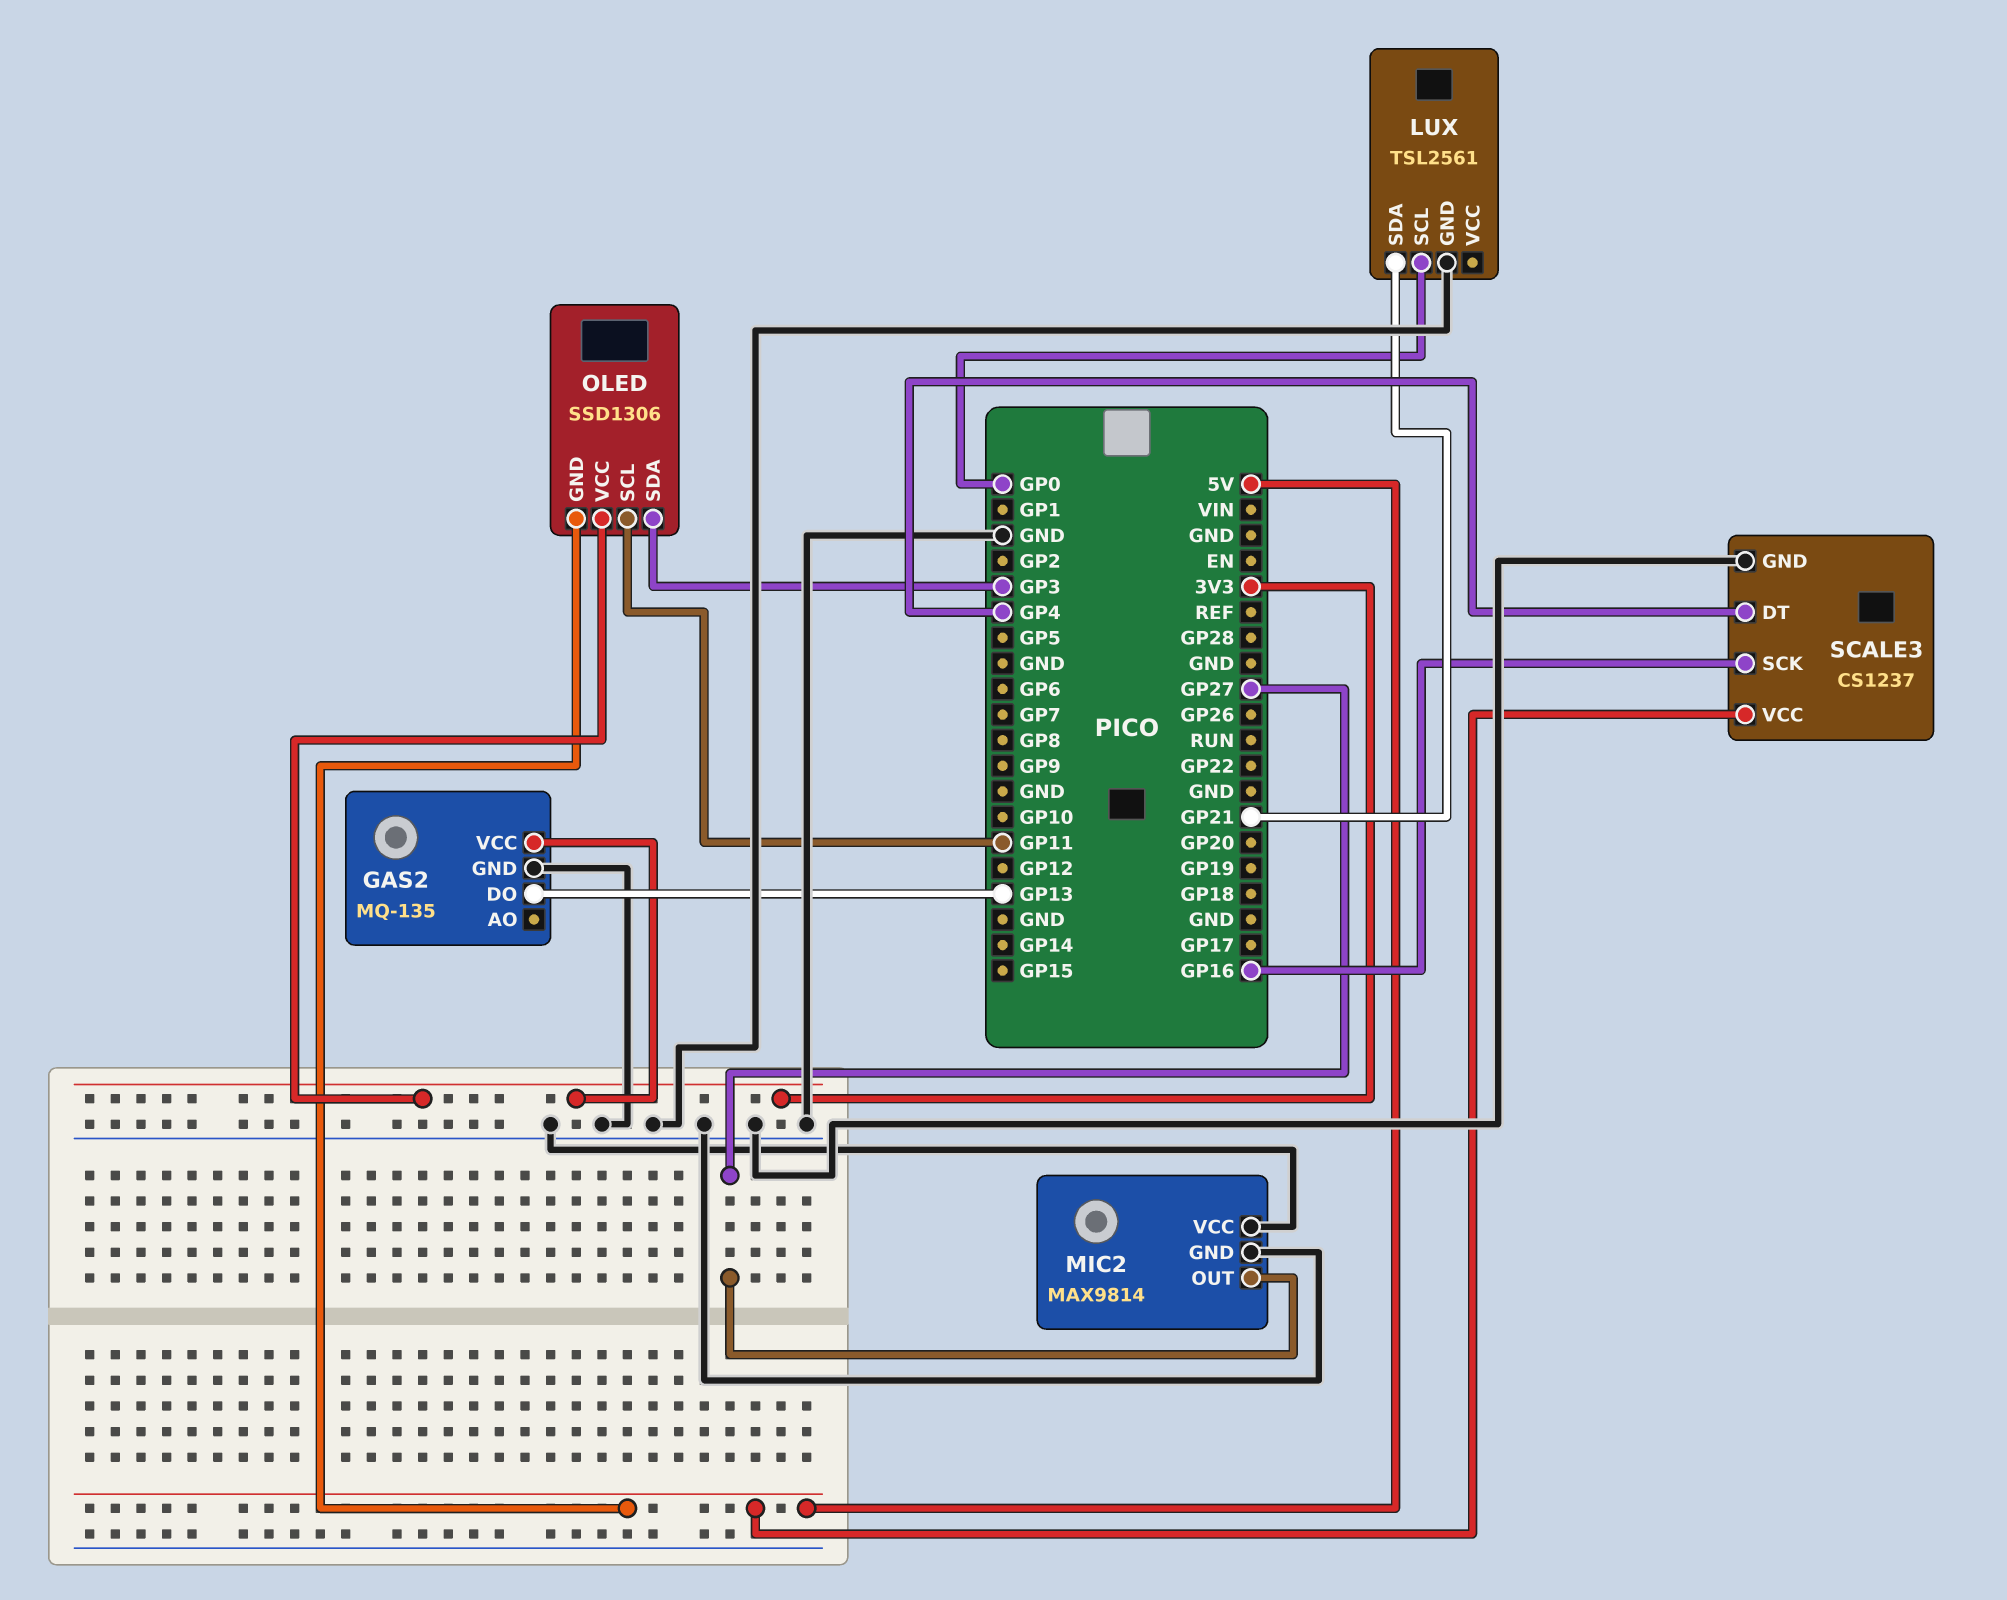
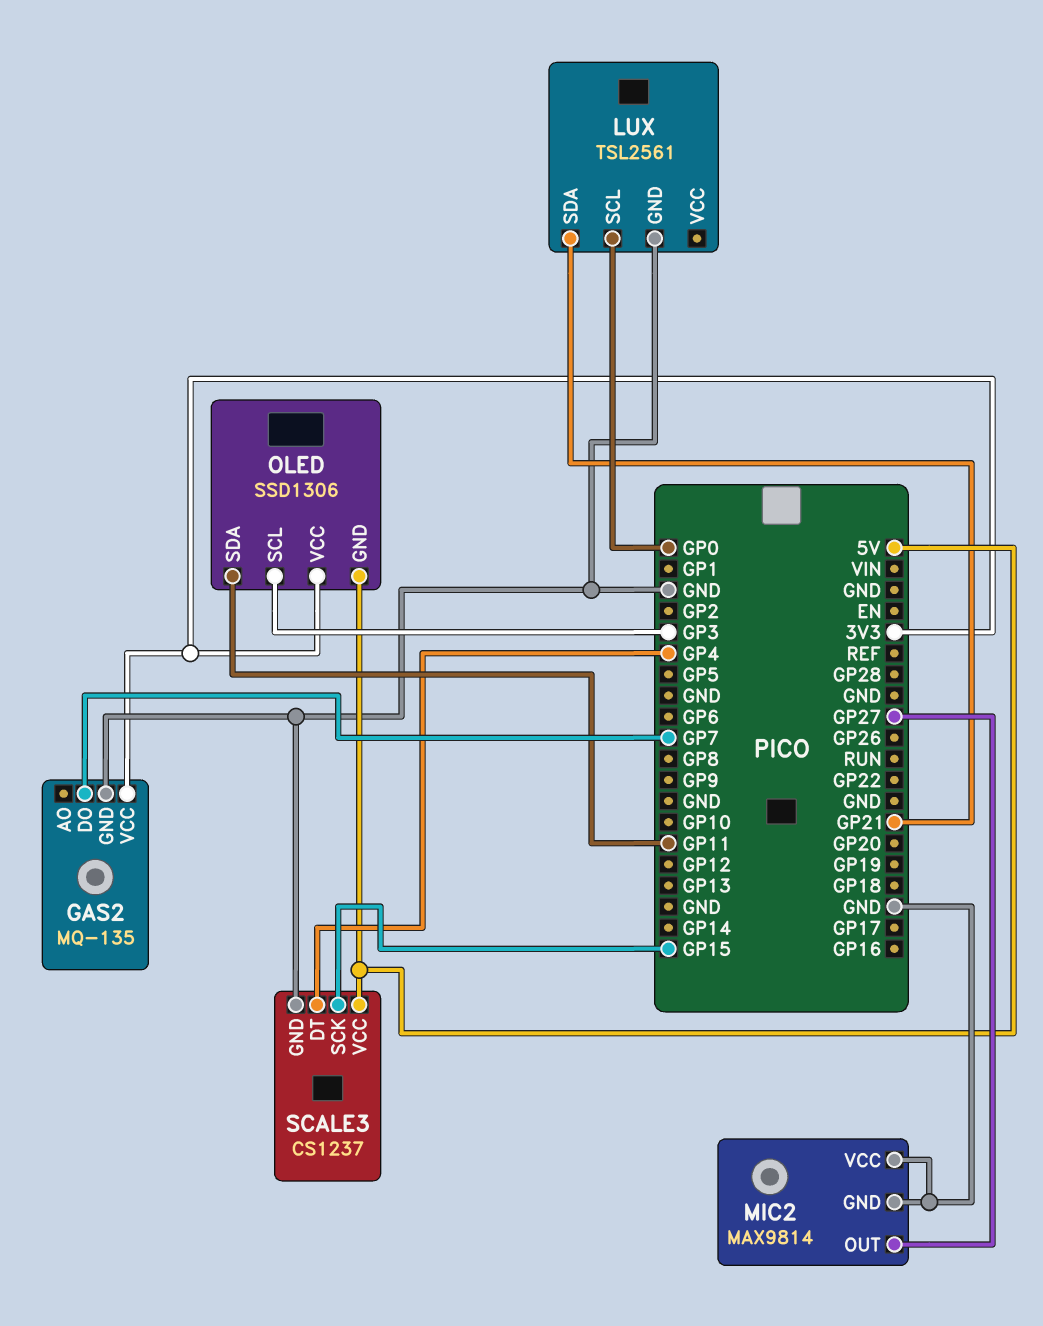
GAS2 pin DO: GP13 -> GP7
OLED pin SCL: GP11 -> GP3
OLED pin SDA: GP3 -> GP11
SCALE3 pin SCK: GP16 -> GP15

